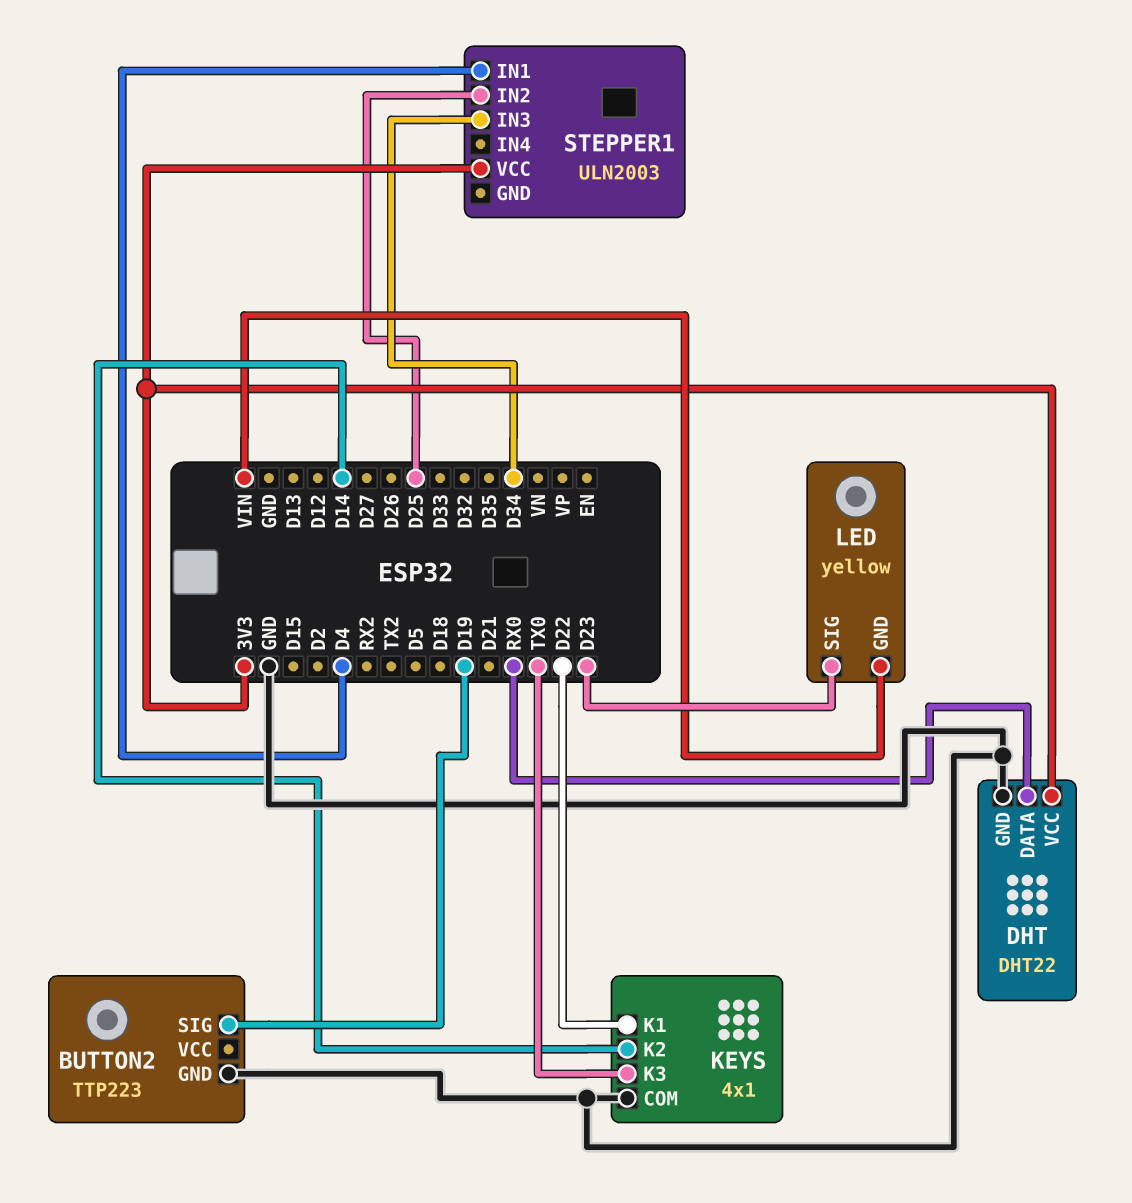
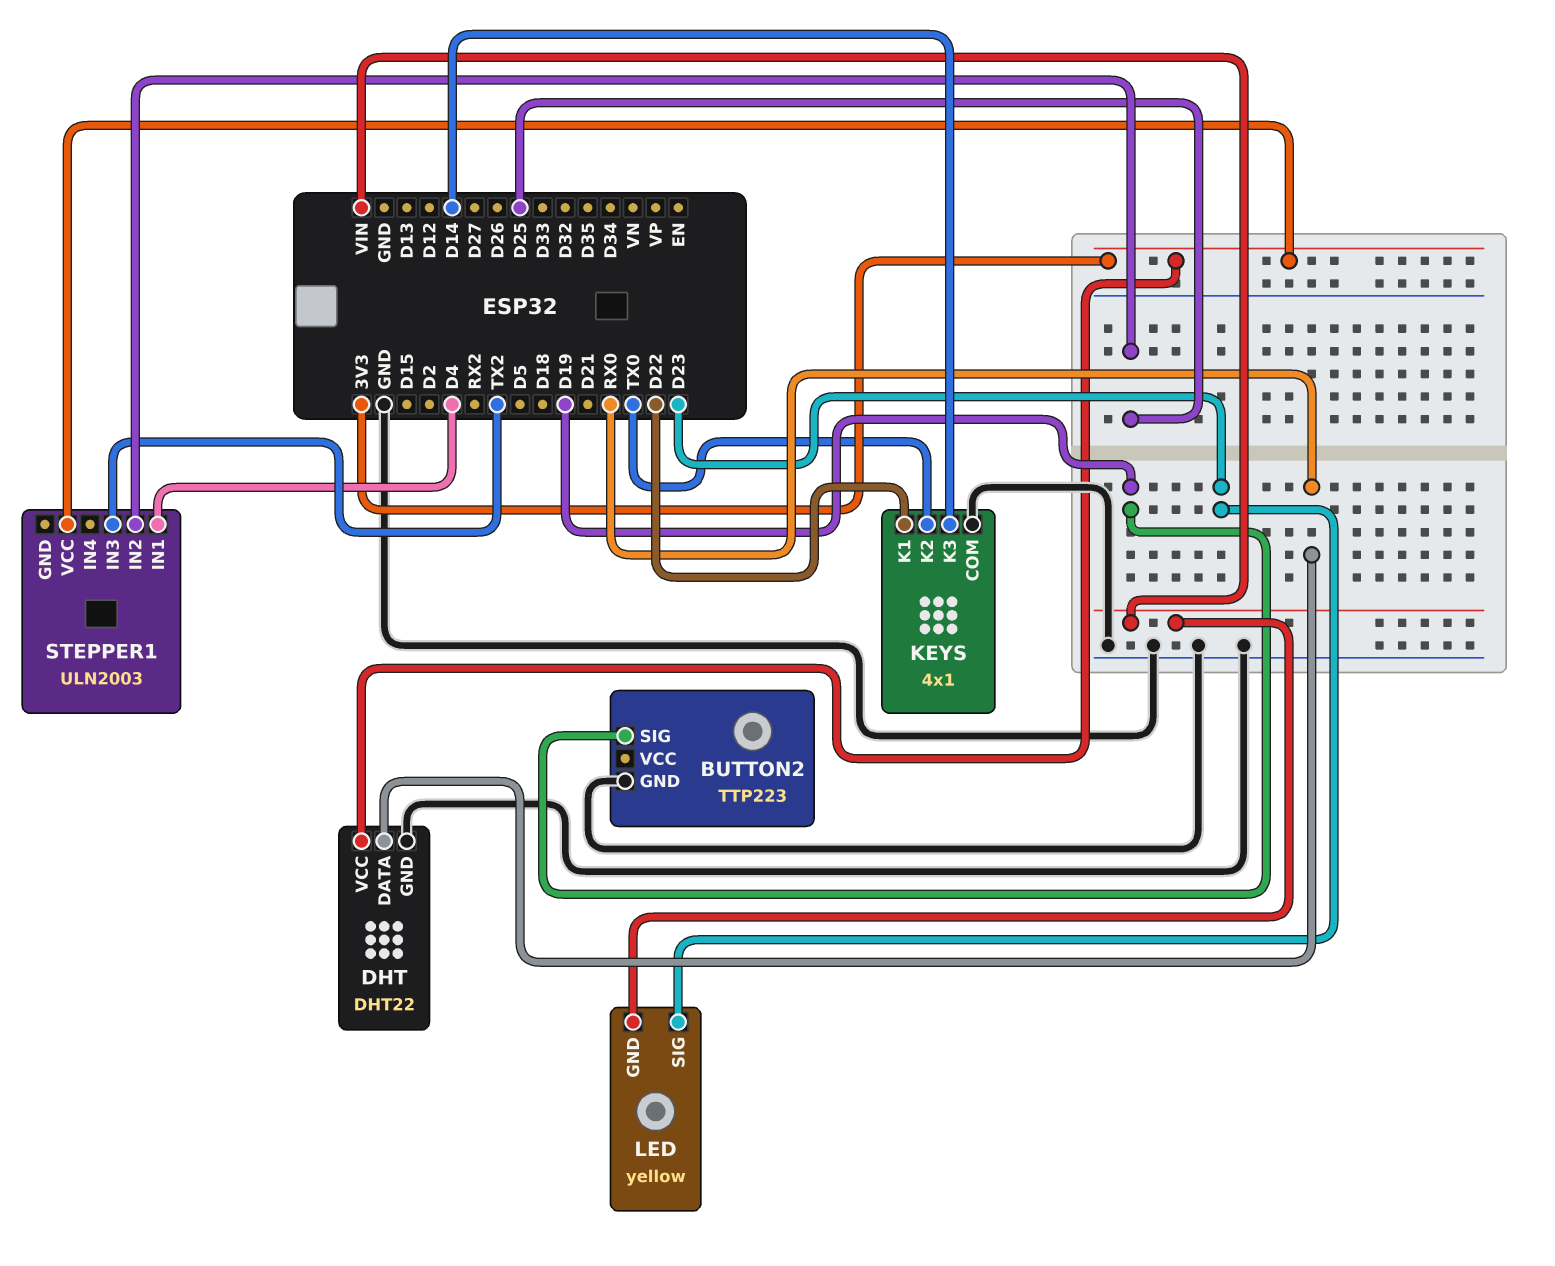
KEYS pin K2: D14 -> TX0
KEYS pin K3: TX0 -> D14
STEPPER1 pin IN3: D34 -> TX2

